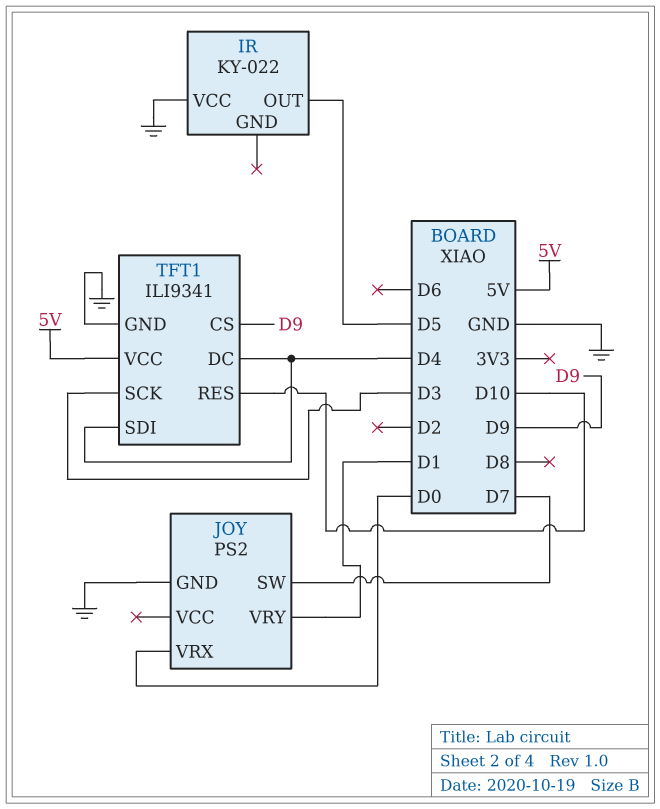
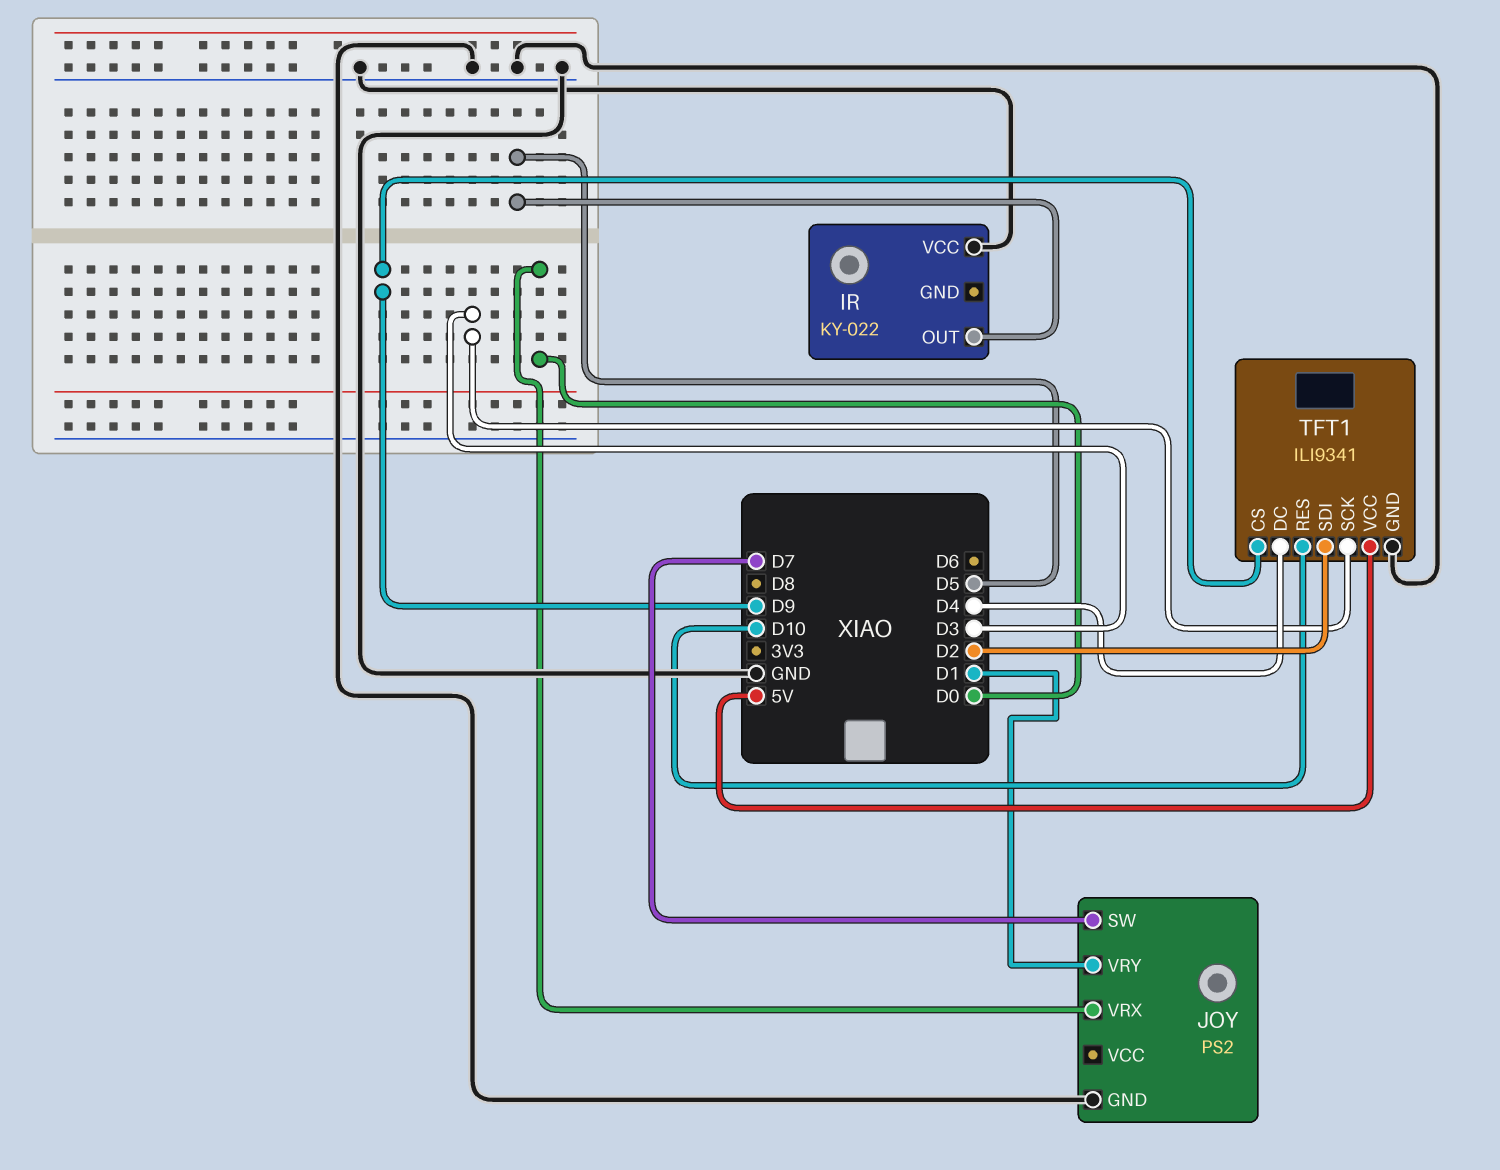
TFT1 pin SDI: D4 -> D2

